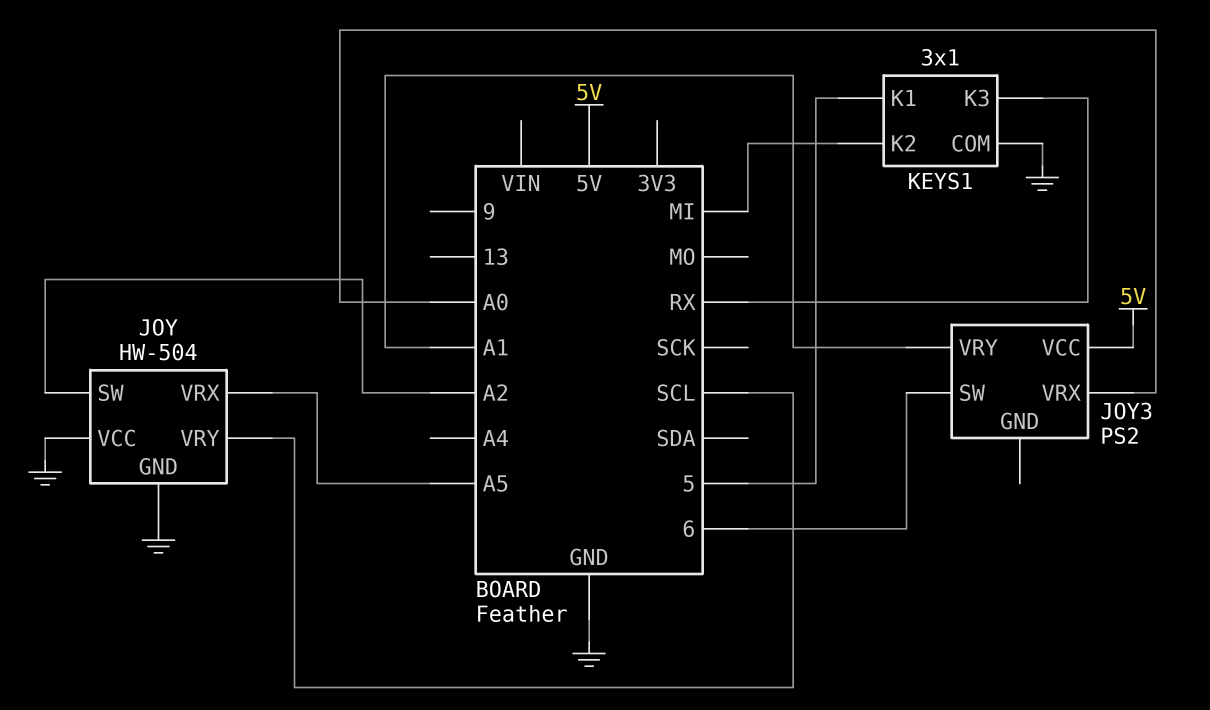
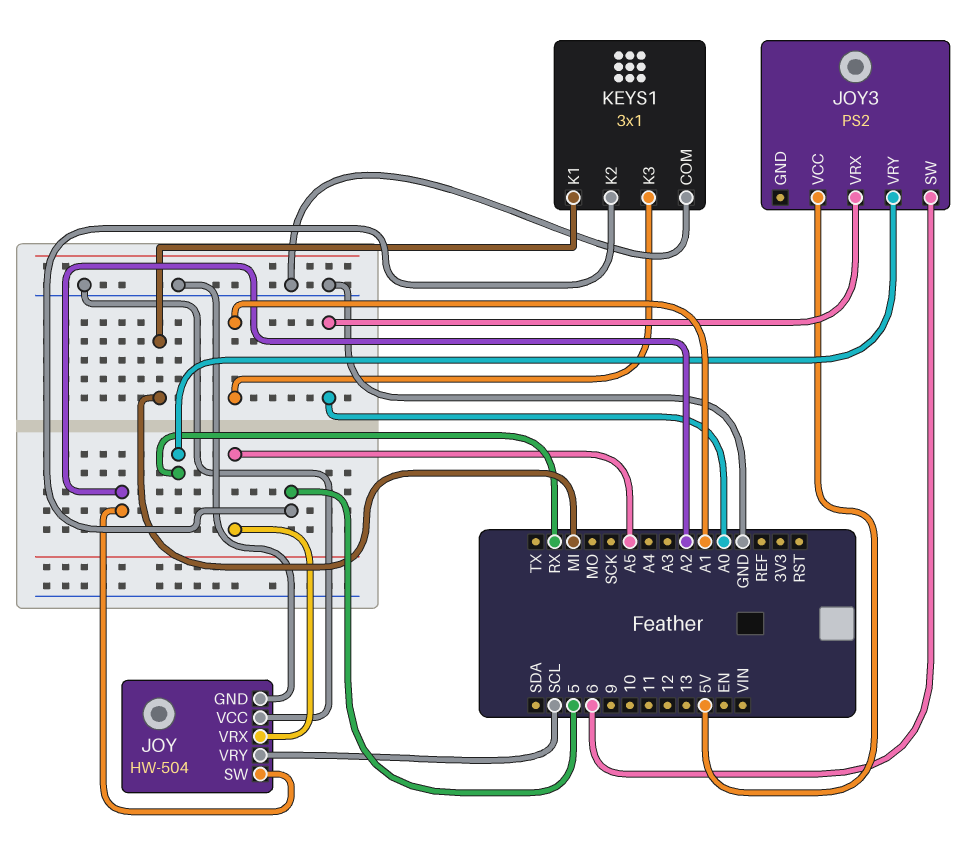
JOY3 pin VRY: A1 -> RX
KEYS1 pin K1: 5 -> MI
KEYS1 pin K2: MI -> 5
KEYS1 pin K3: RX -> A1

